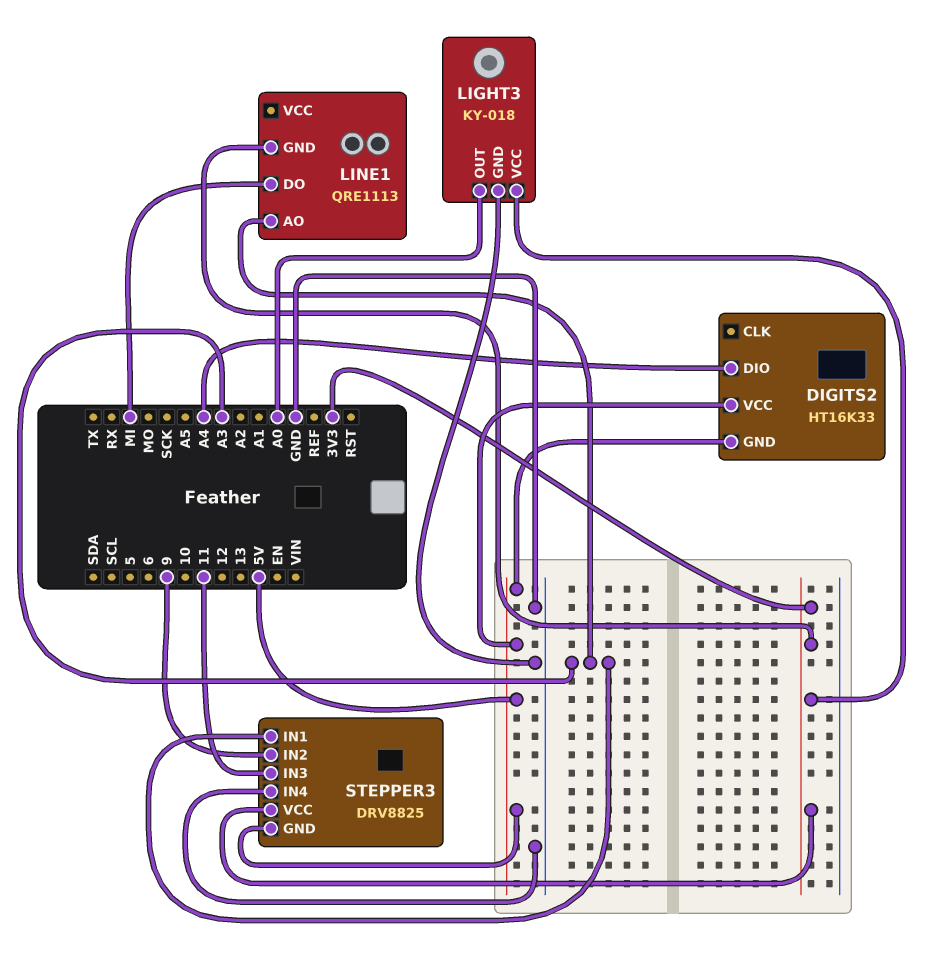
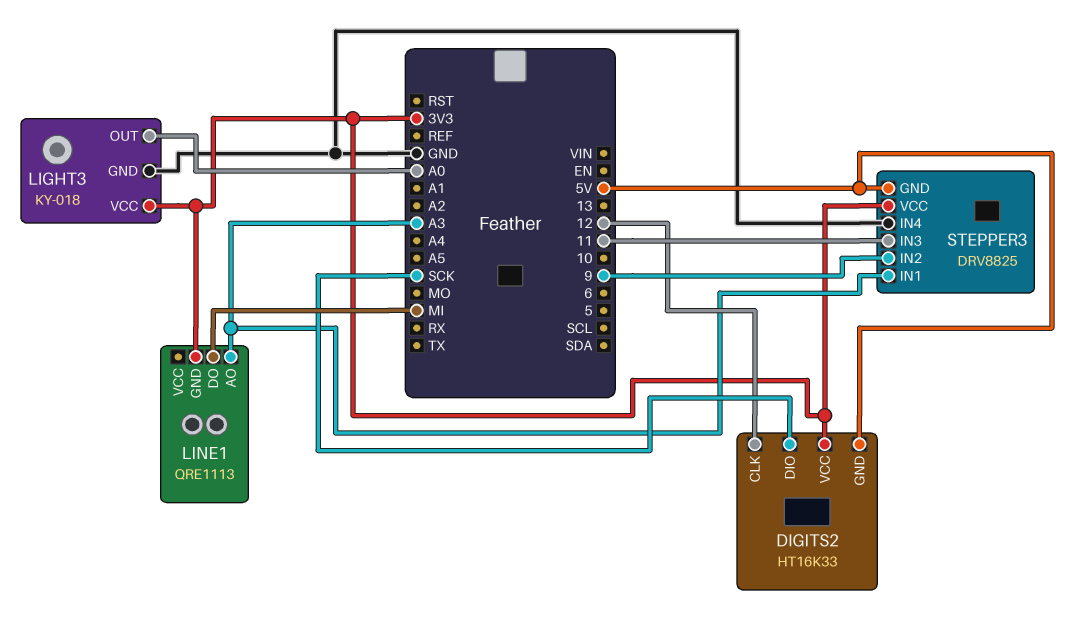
DIGITS2 pin CLK: none -> 12
DIGITS2 pin DIO: A4 -> SCK
DIGITS2 pin VCC: 5V -> 3V3

